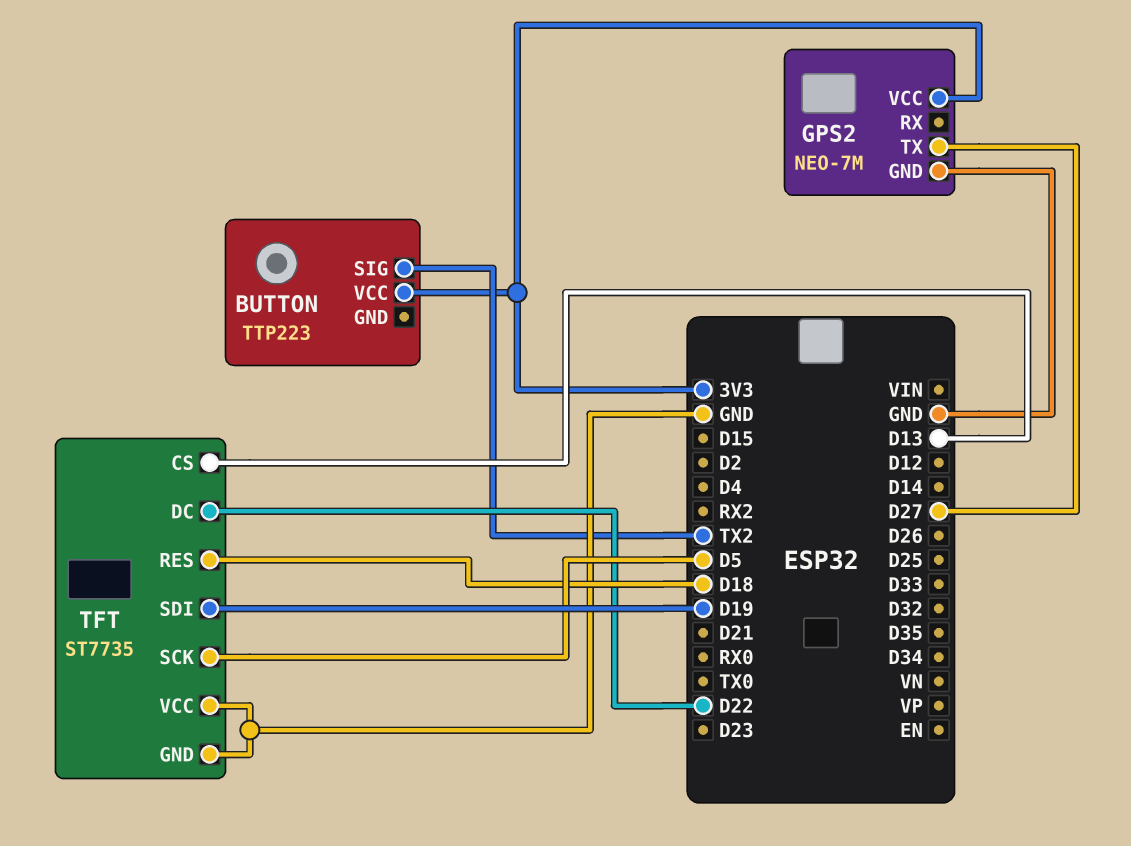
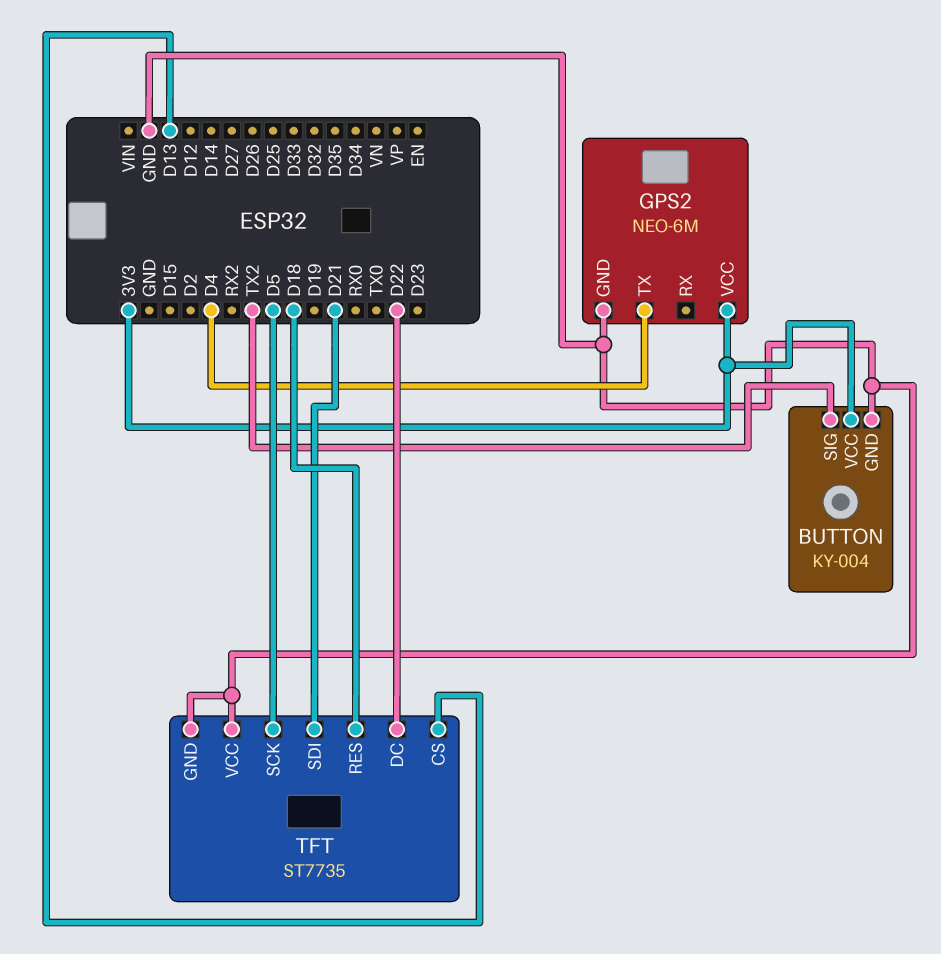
BUTTON: TTP223 -> KY-004
BUTTON pin GND: none -> GND
GPS2: NEO-7M -> NEO-6M
GPS2 pin TX: D27 -> D4
TFT pin SDI: D19 -> D21

